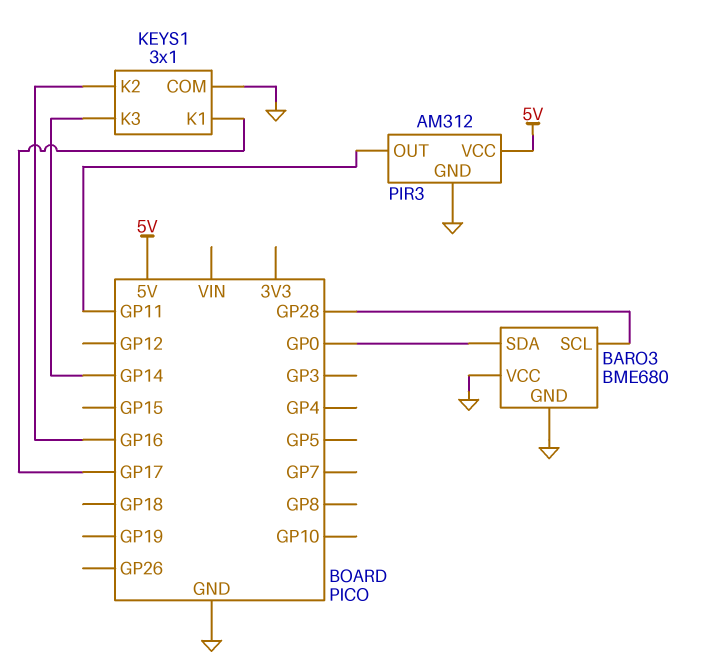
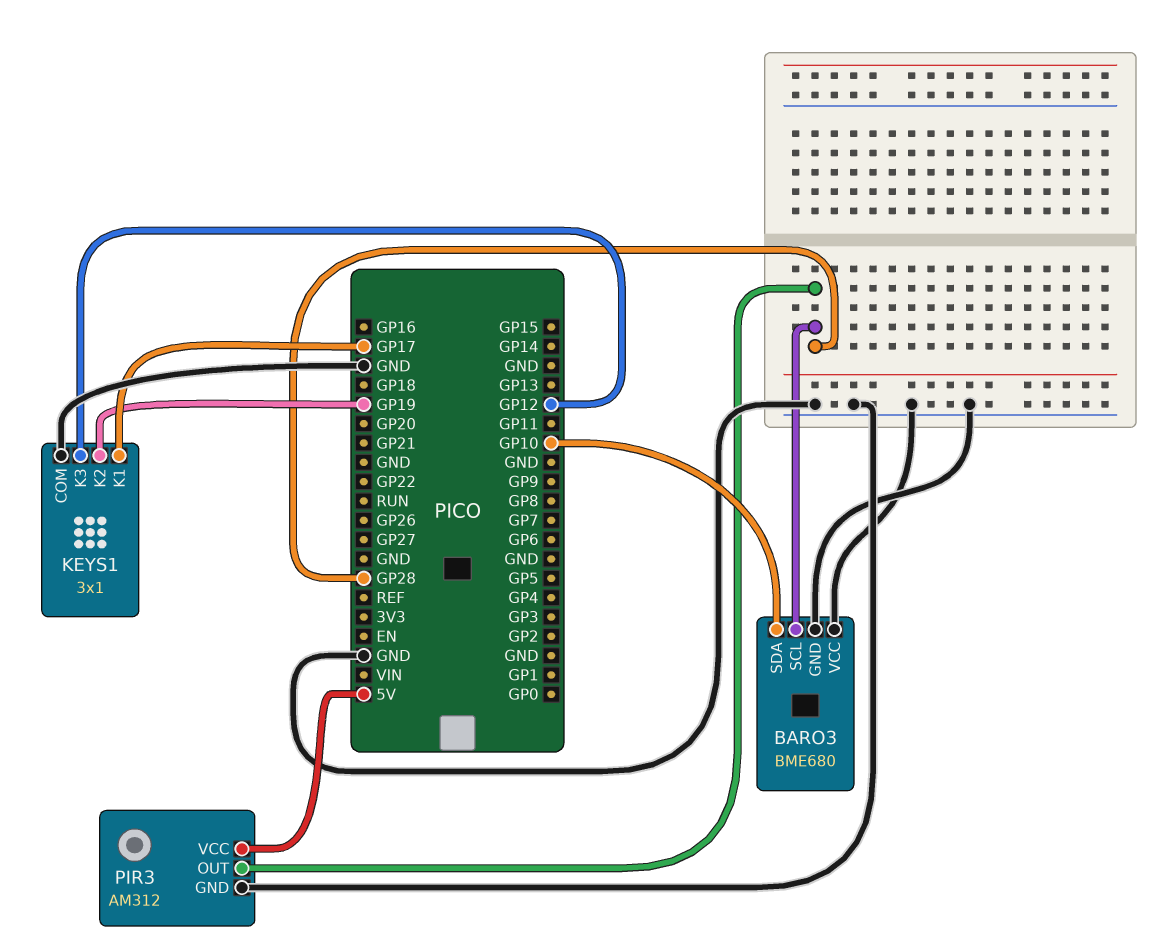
BARO3 pin SDA: GP0 -> GP10
KEYS1 pin K2: GP16 -> GP19
KEYS1 pin K3: GP14 -> GP12
PIR3 pin OUT: GP11 -> GP28

